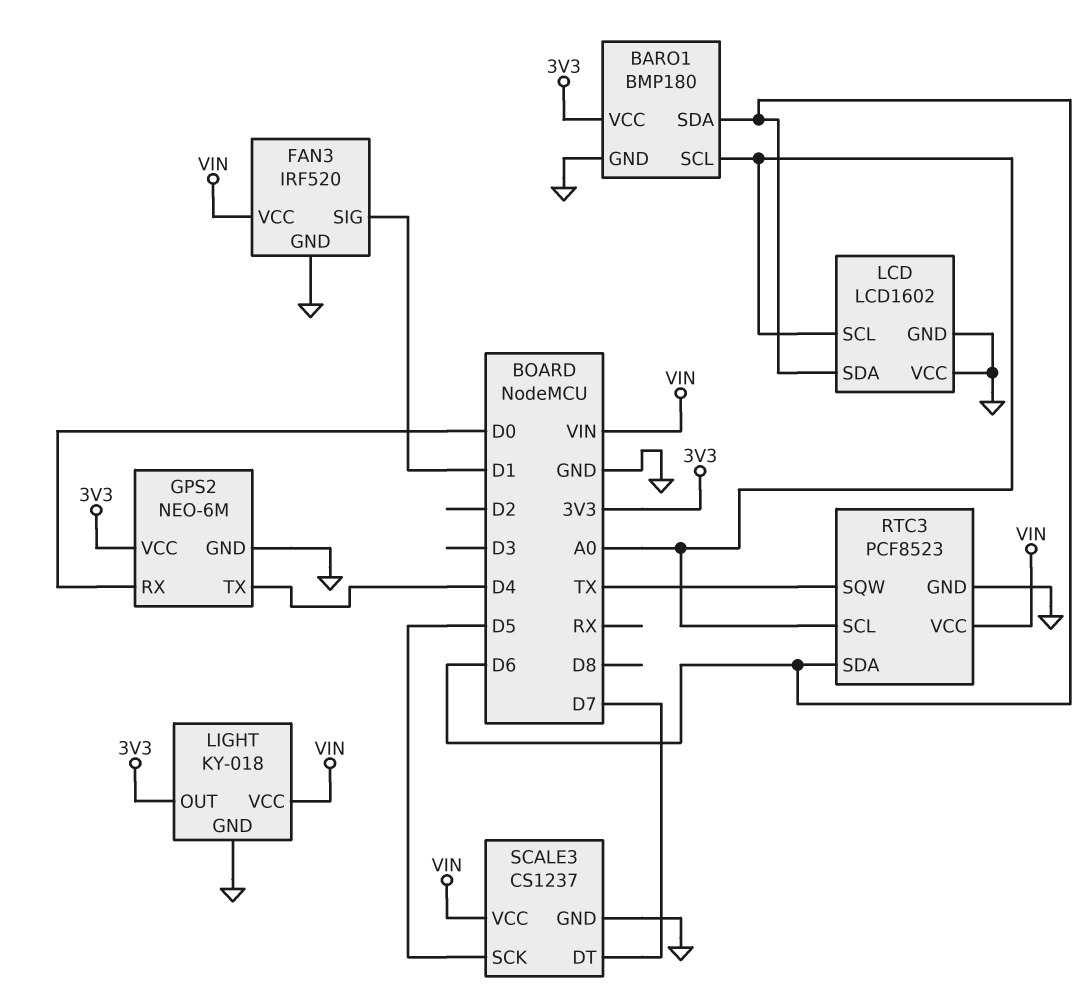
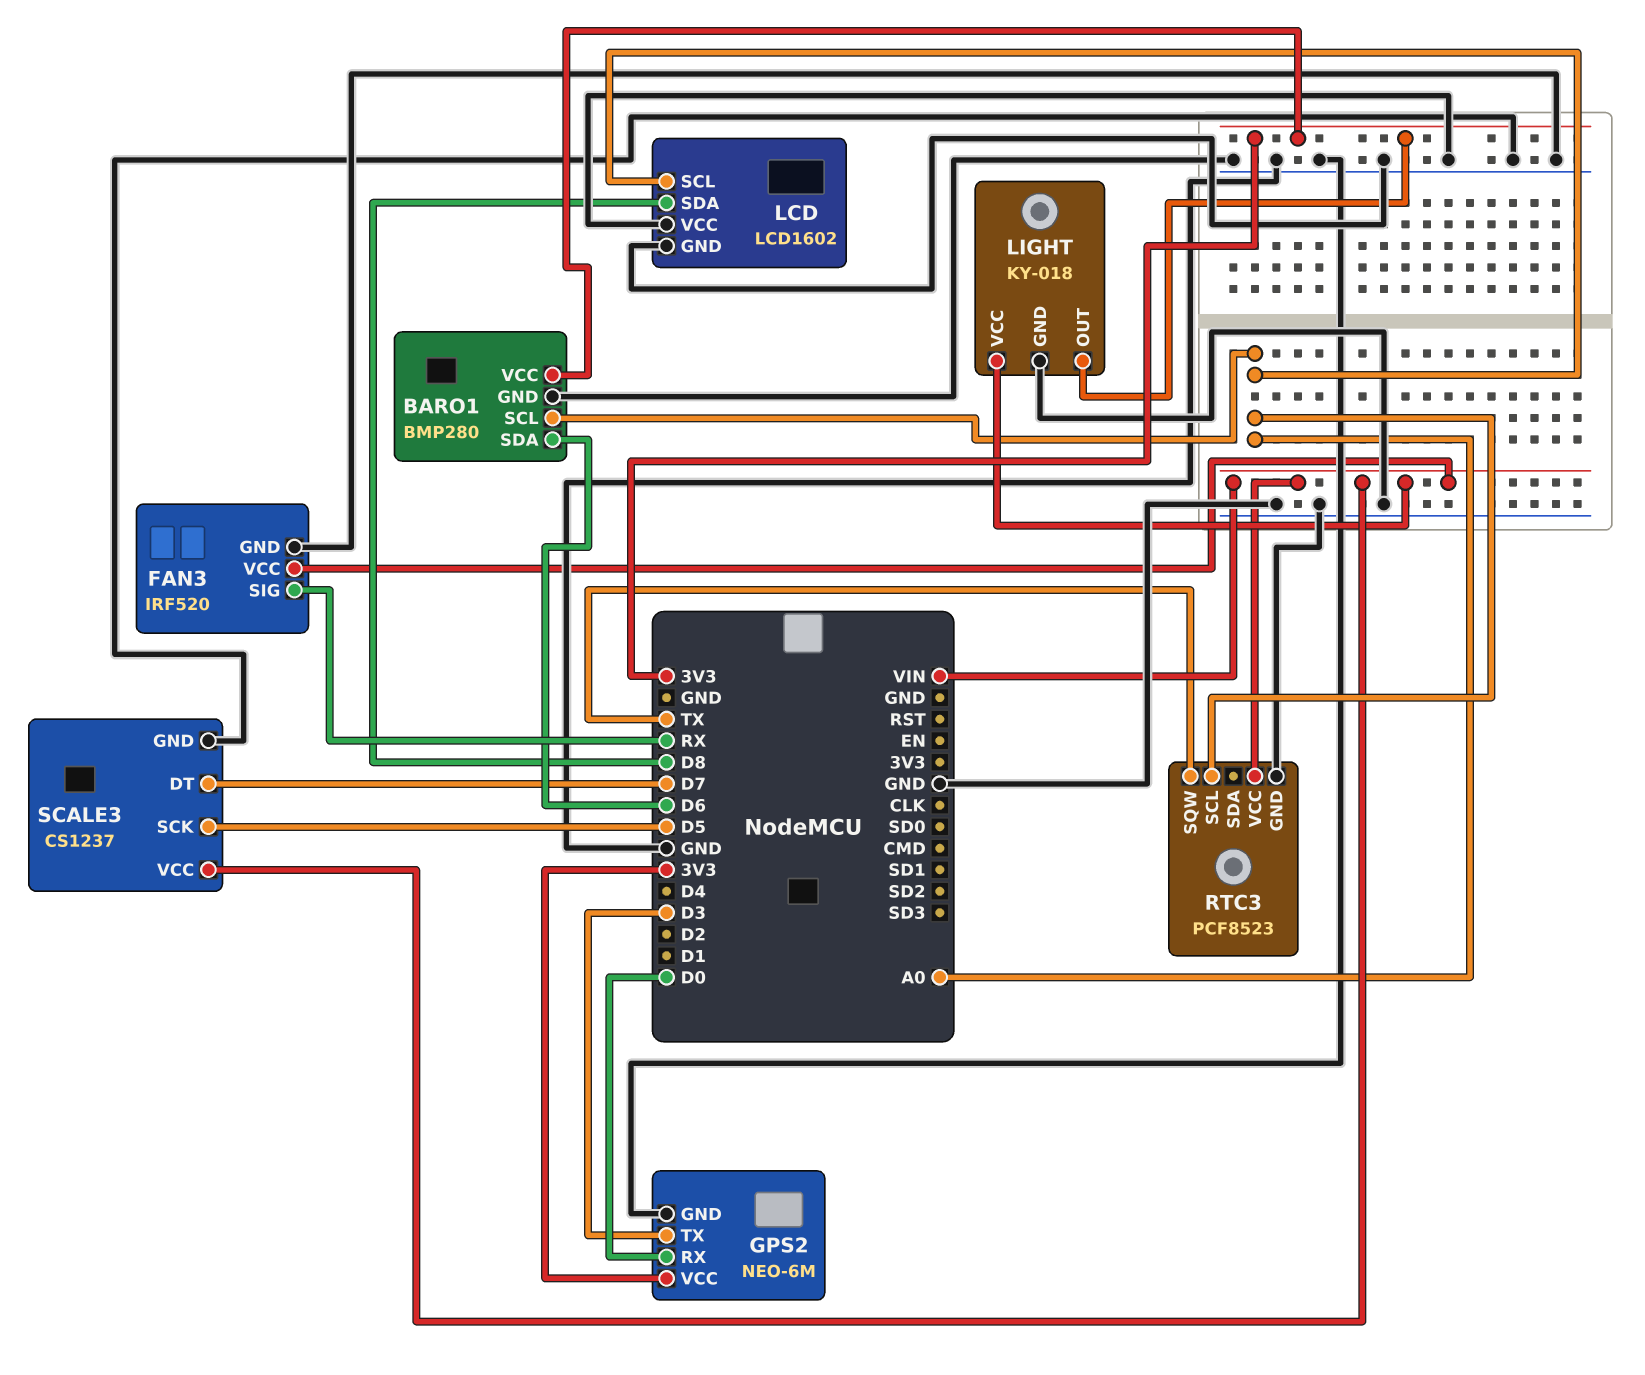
BARO1: BMP180 -> BMP280
FAN3 pin SIG: D1 -> RX
GPS2 pin TX: D4 -> D3
LCD pin SDA: D6 -> D8
RTC3 pin SDA: D6 -> none

